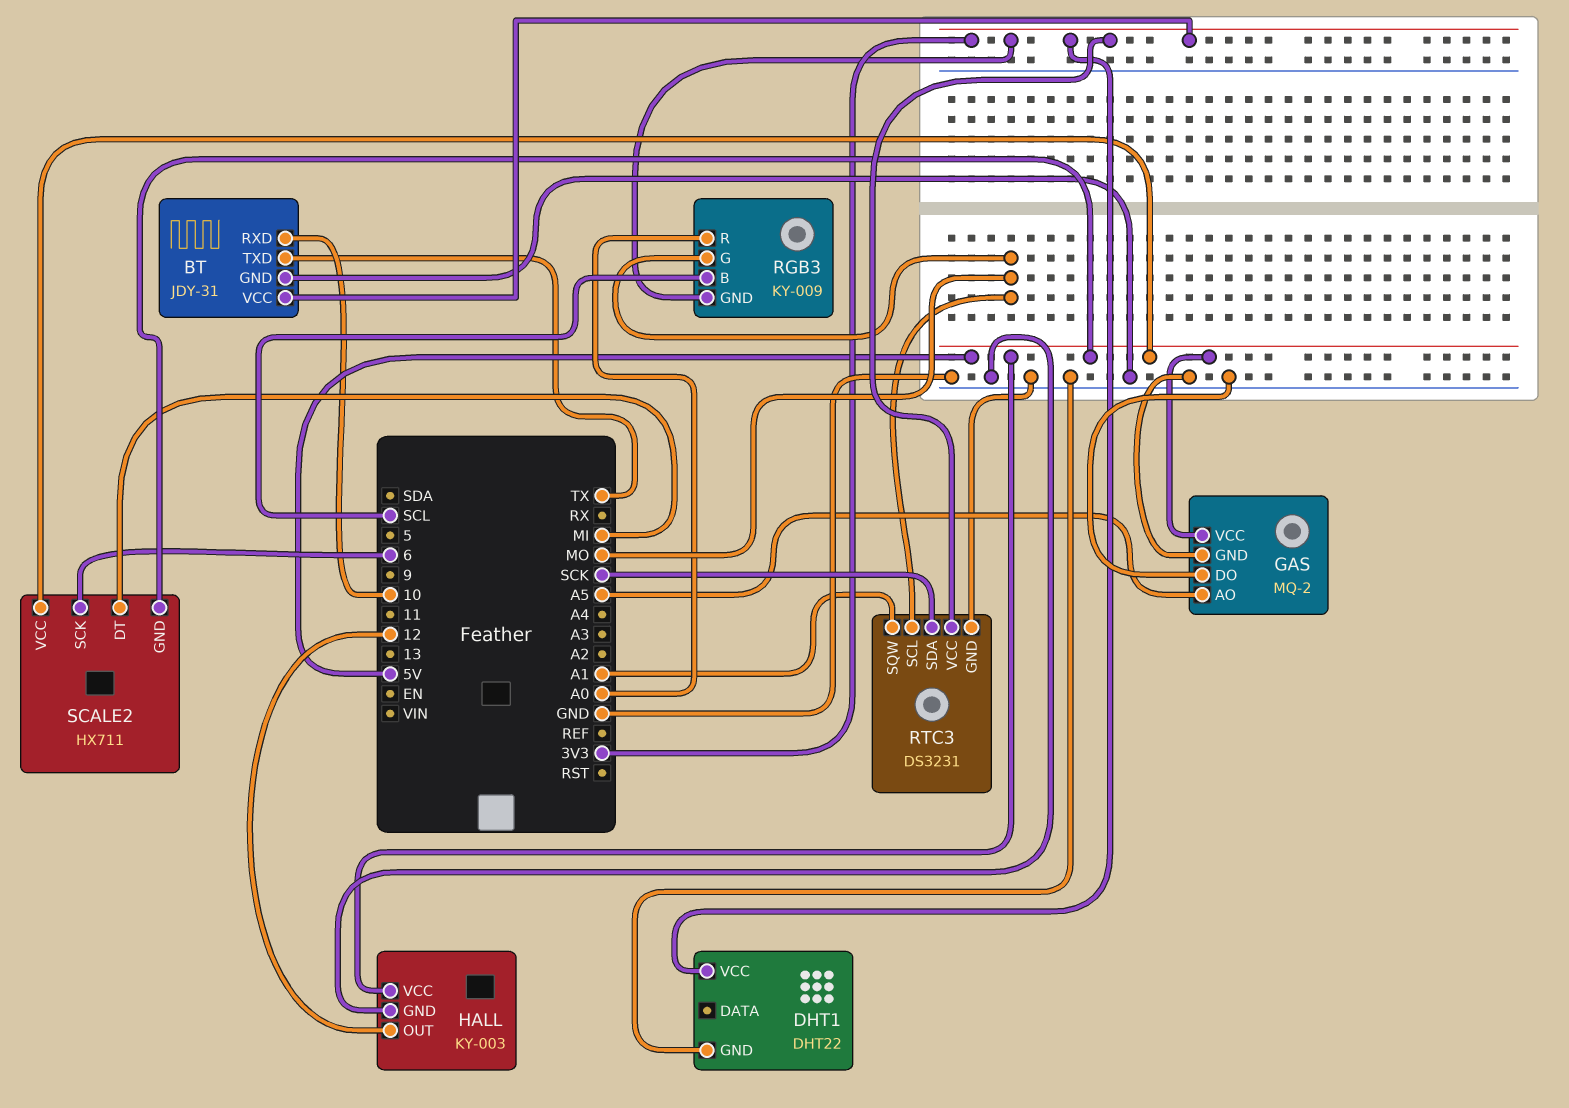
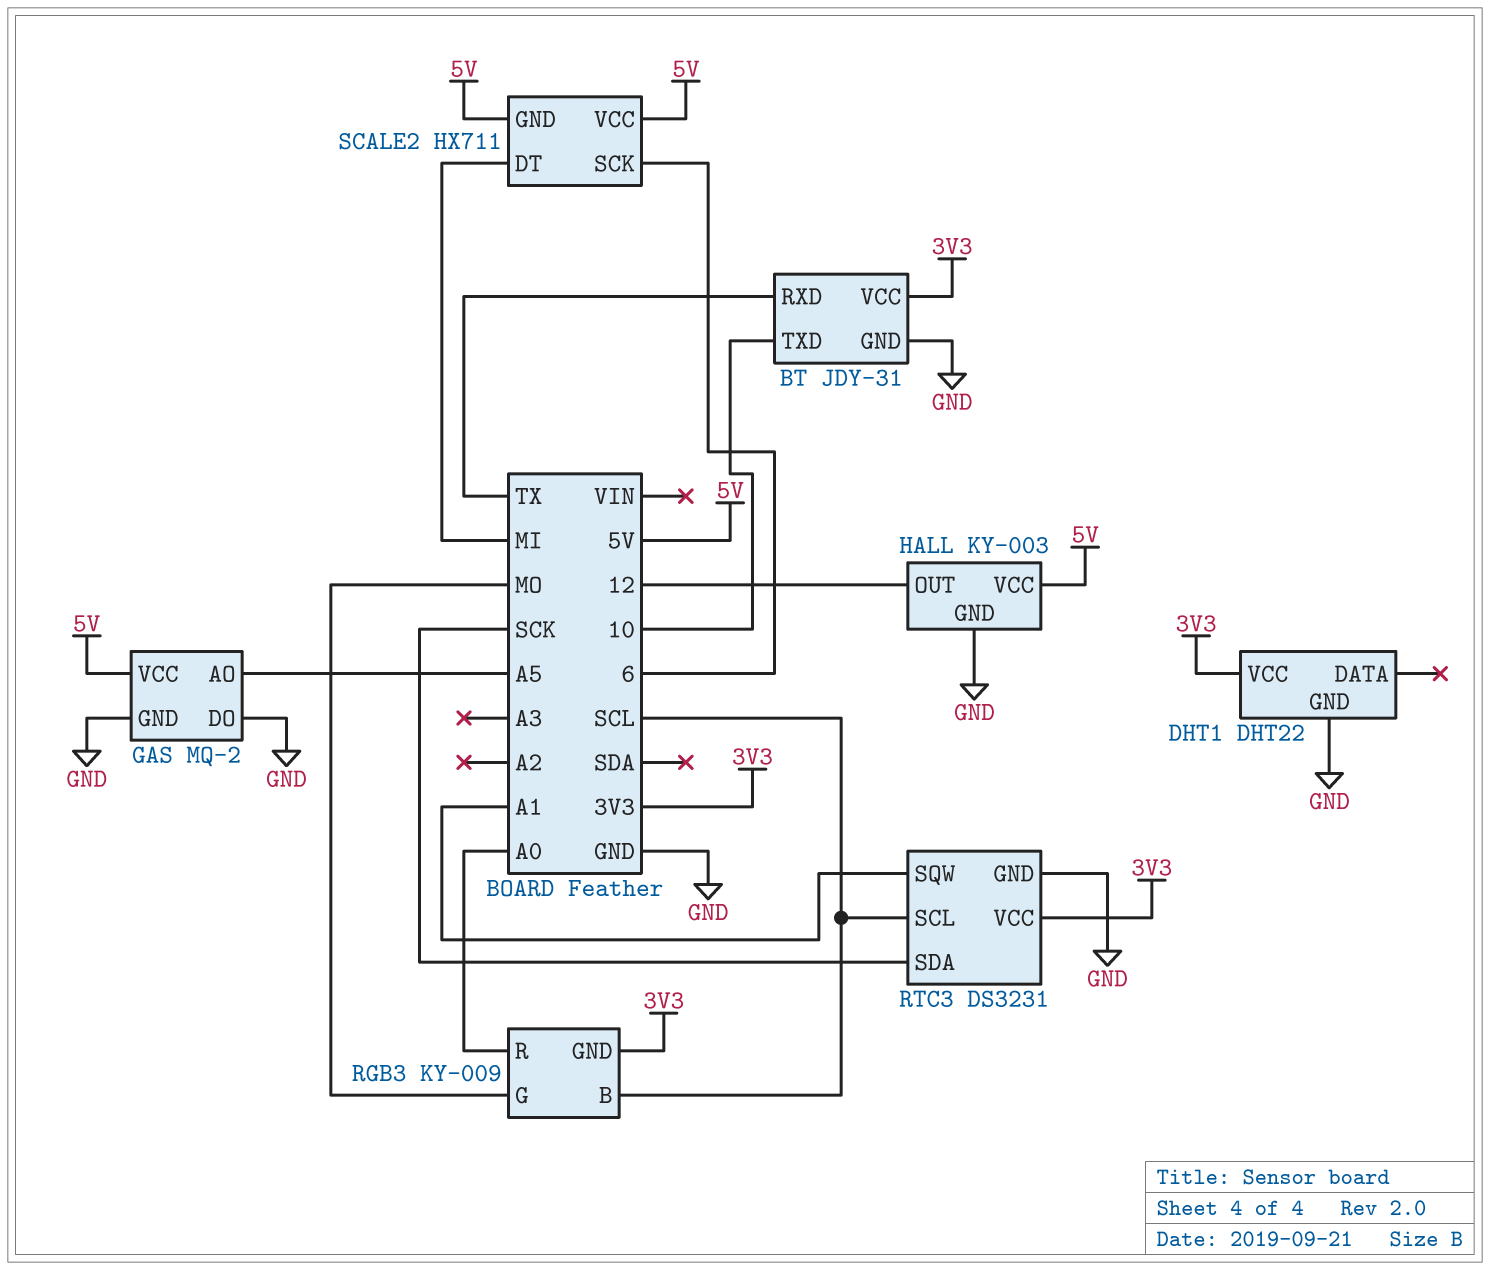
BT pin RXD: 10 -> TX
BT pin TXD: TX -> 10
RTC3 pin SCL: MO -> SCL

